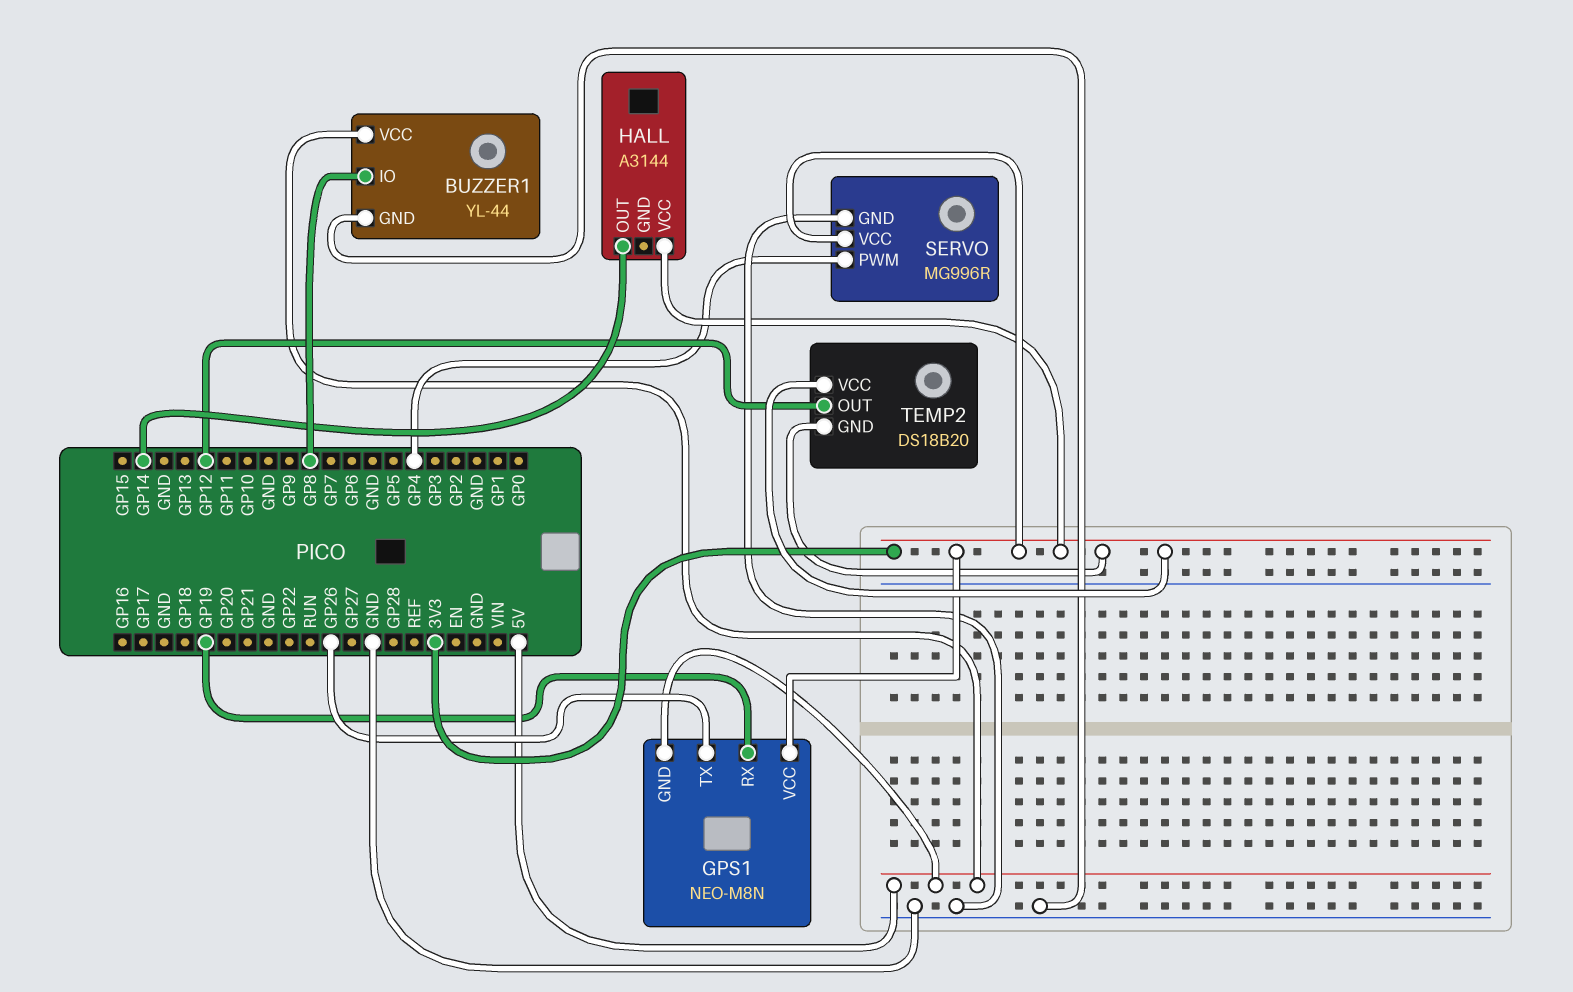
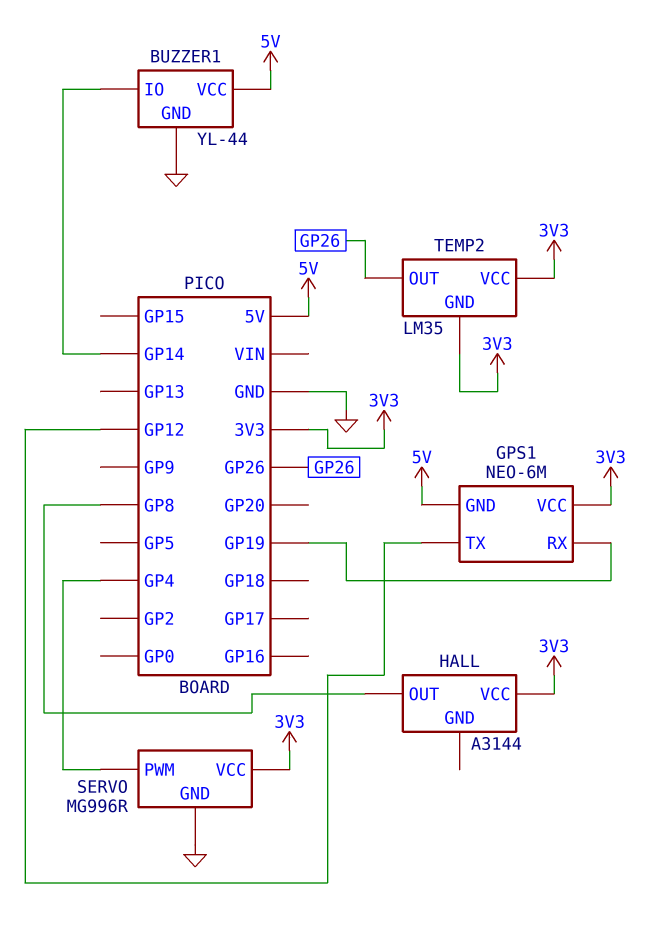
BUZZER1 pin IO: GP8 -> GP14
GPS1: NEO-M8N -> NEO-6M
GPS1 pin TX: GP26 -> GP12
HALL pin OUT: GP14 -> GP8
TEMP2: DS18B20 -> LM35
TEMP2 pin OUT: GP12 -> GP26

